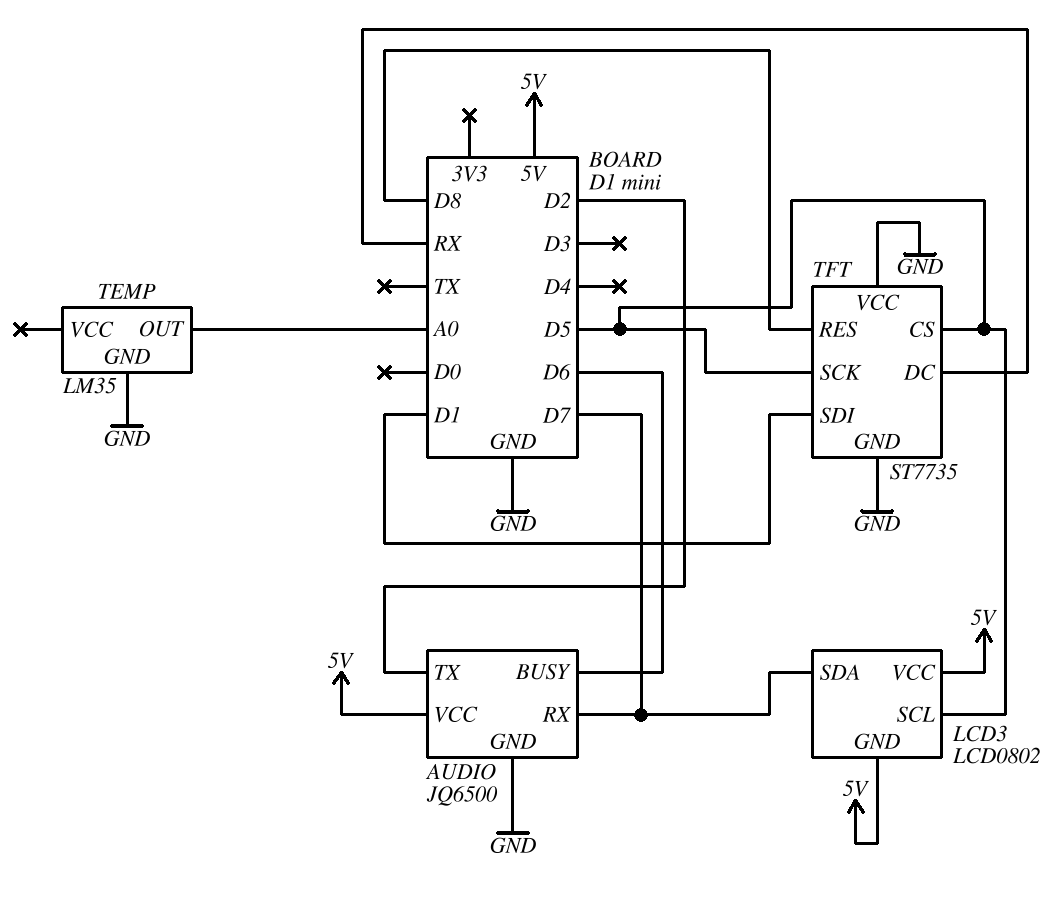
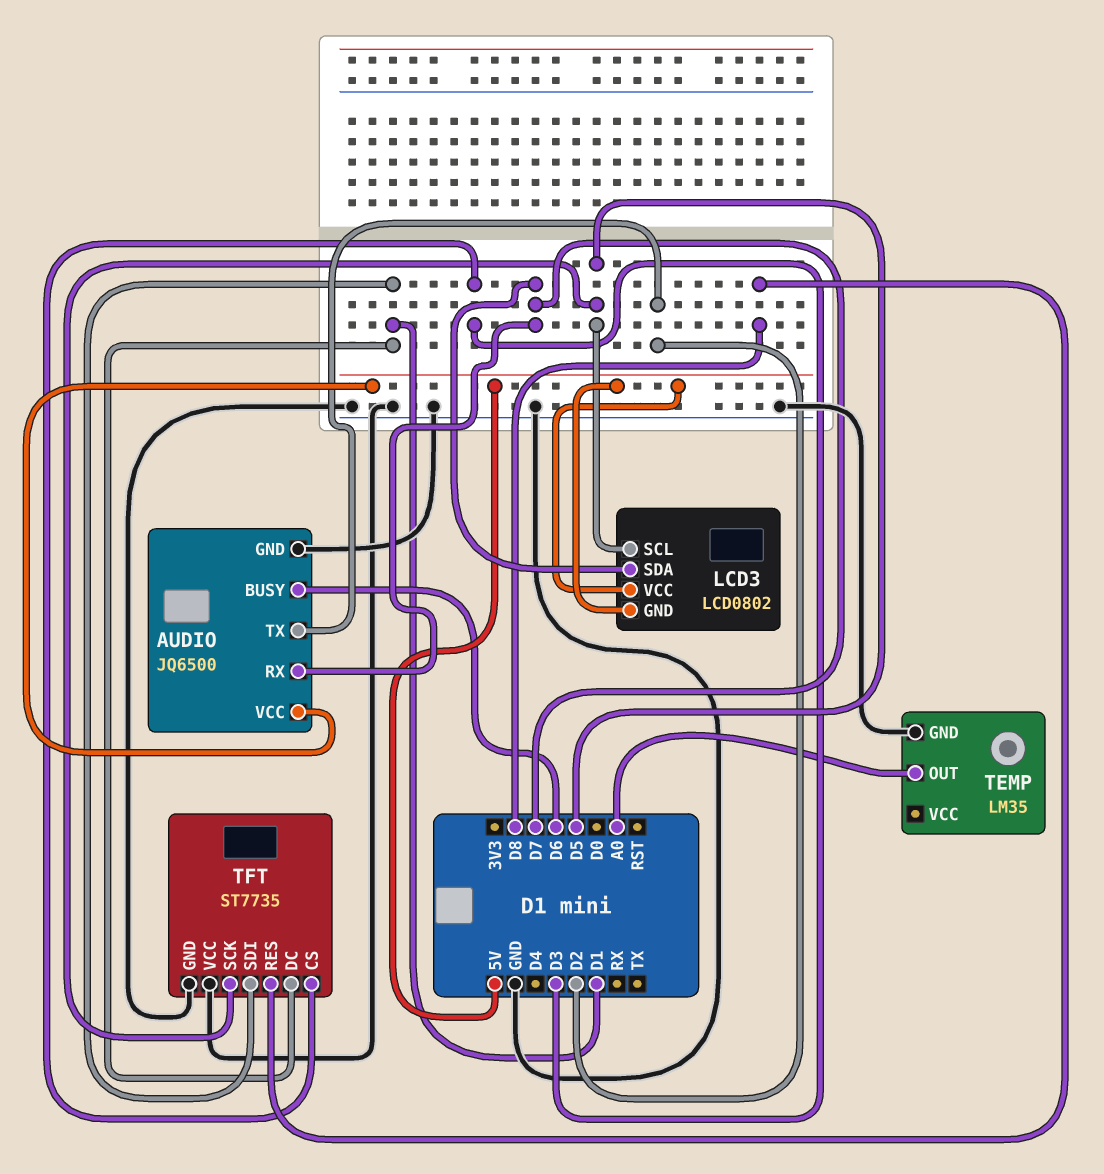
TFT pin CS: D5 -> D3
TFT pin DC: RX -> D1

